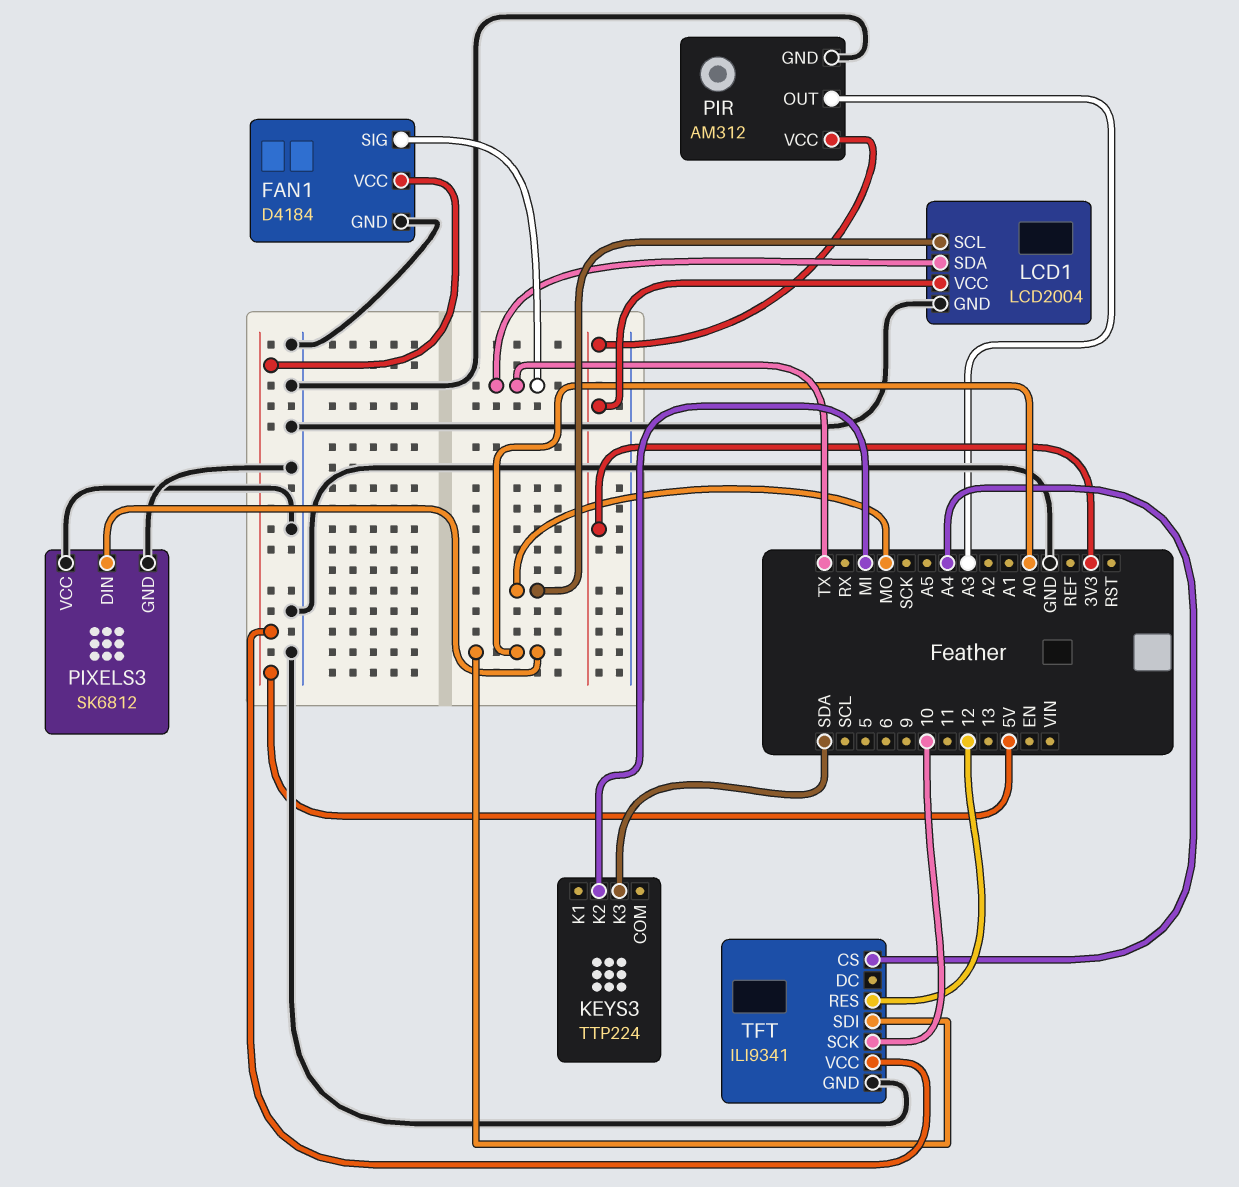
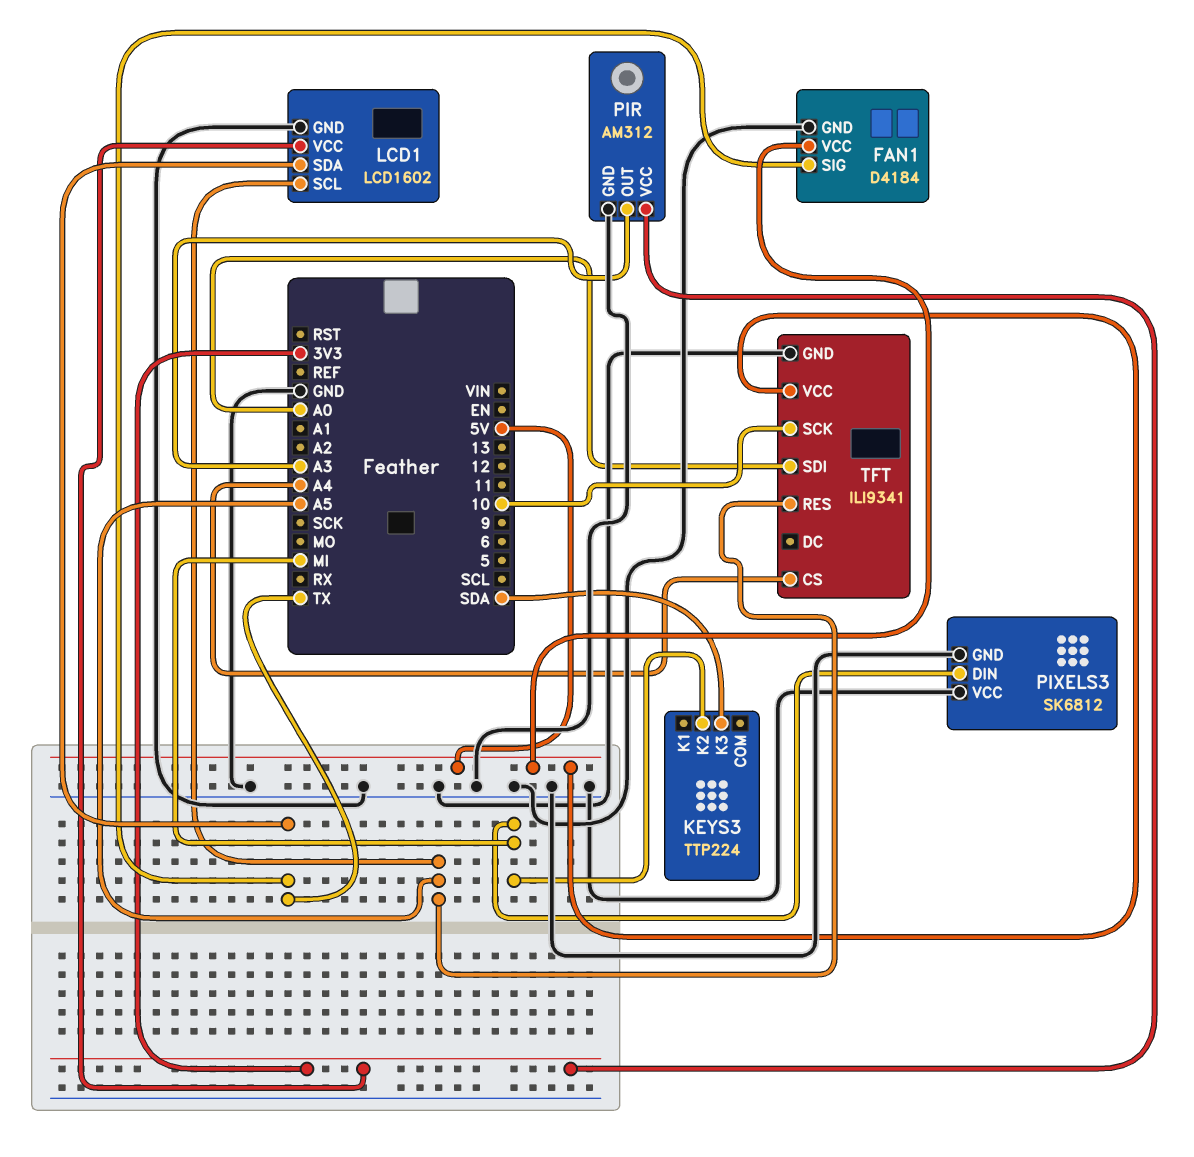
LCD1: LCD2004 -> LCD1602
LCD1 pin SCL: MO -> A5
PIXELS3 pin DIN: A0 -> MI
TFT pin RES: 12 -> A5

